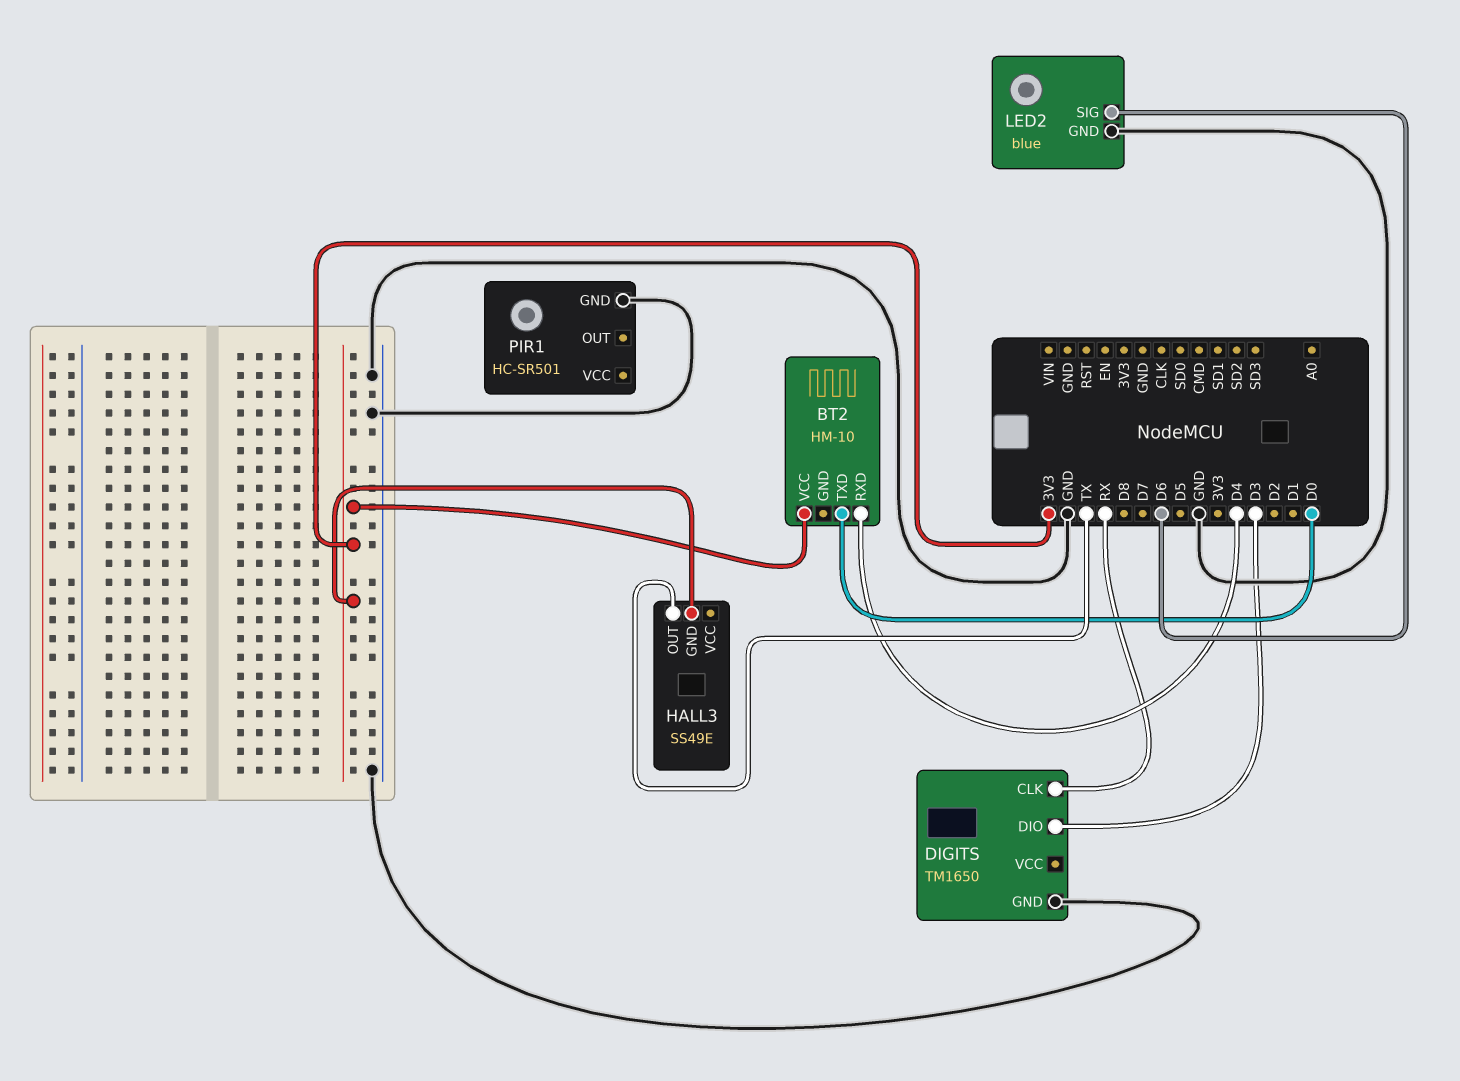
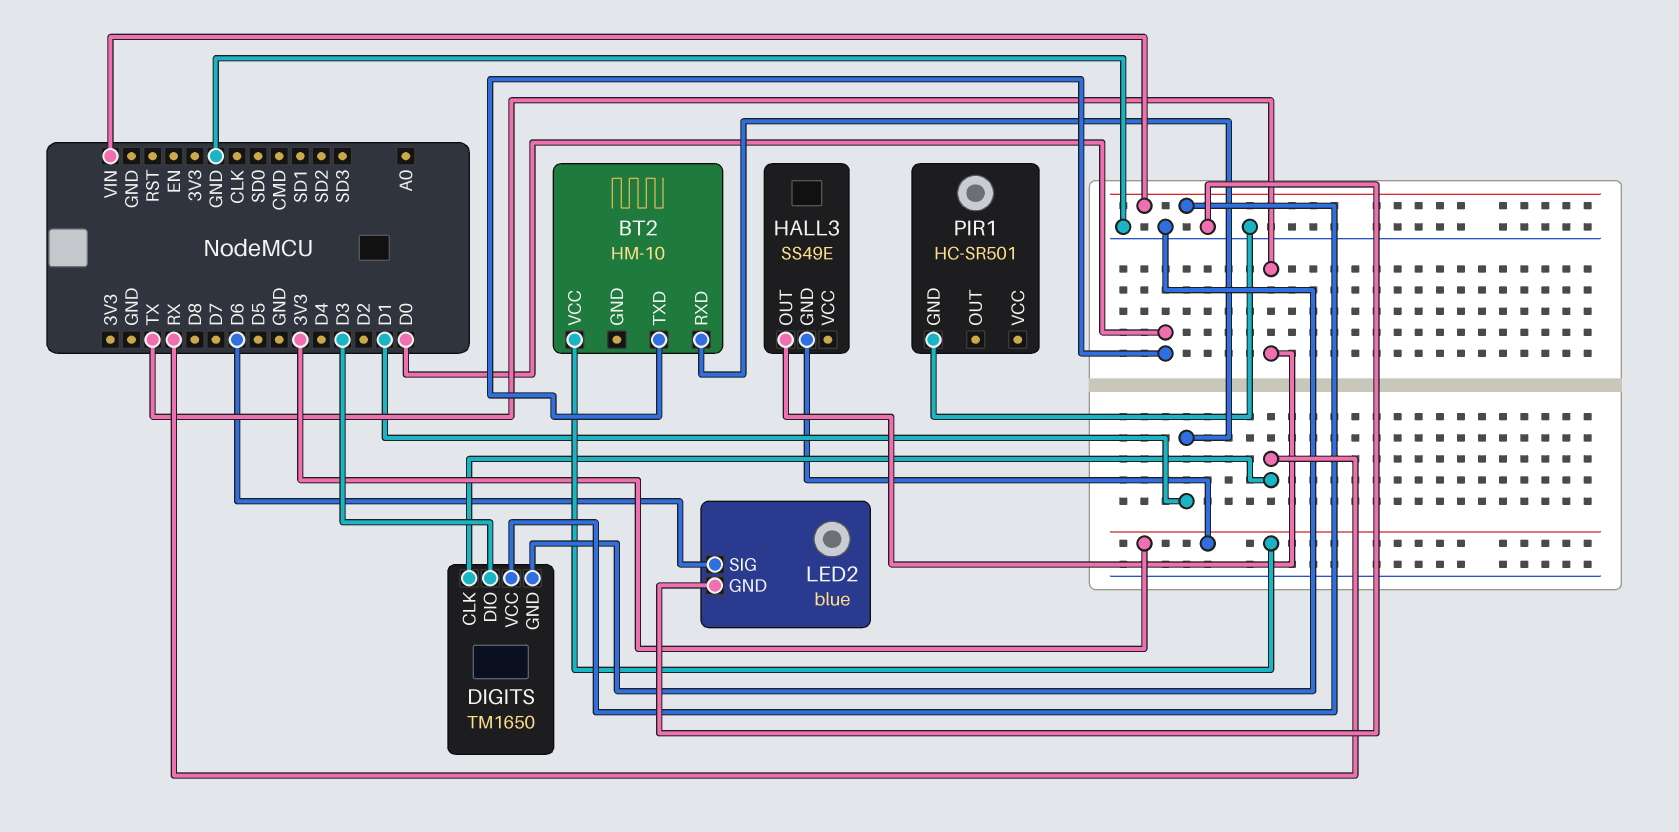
BT2 pin RXD: D4 -> D1
DIGITS pin VCC: none -> VIN

